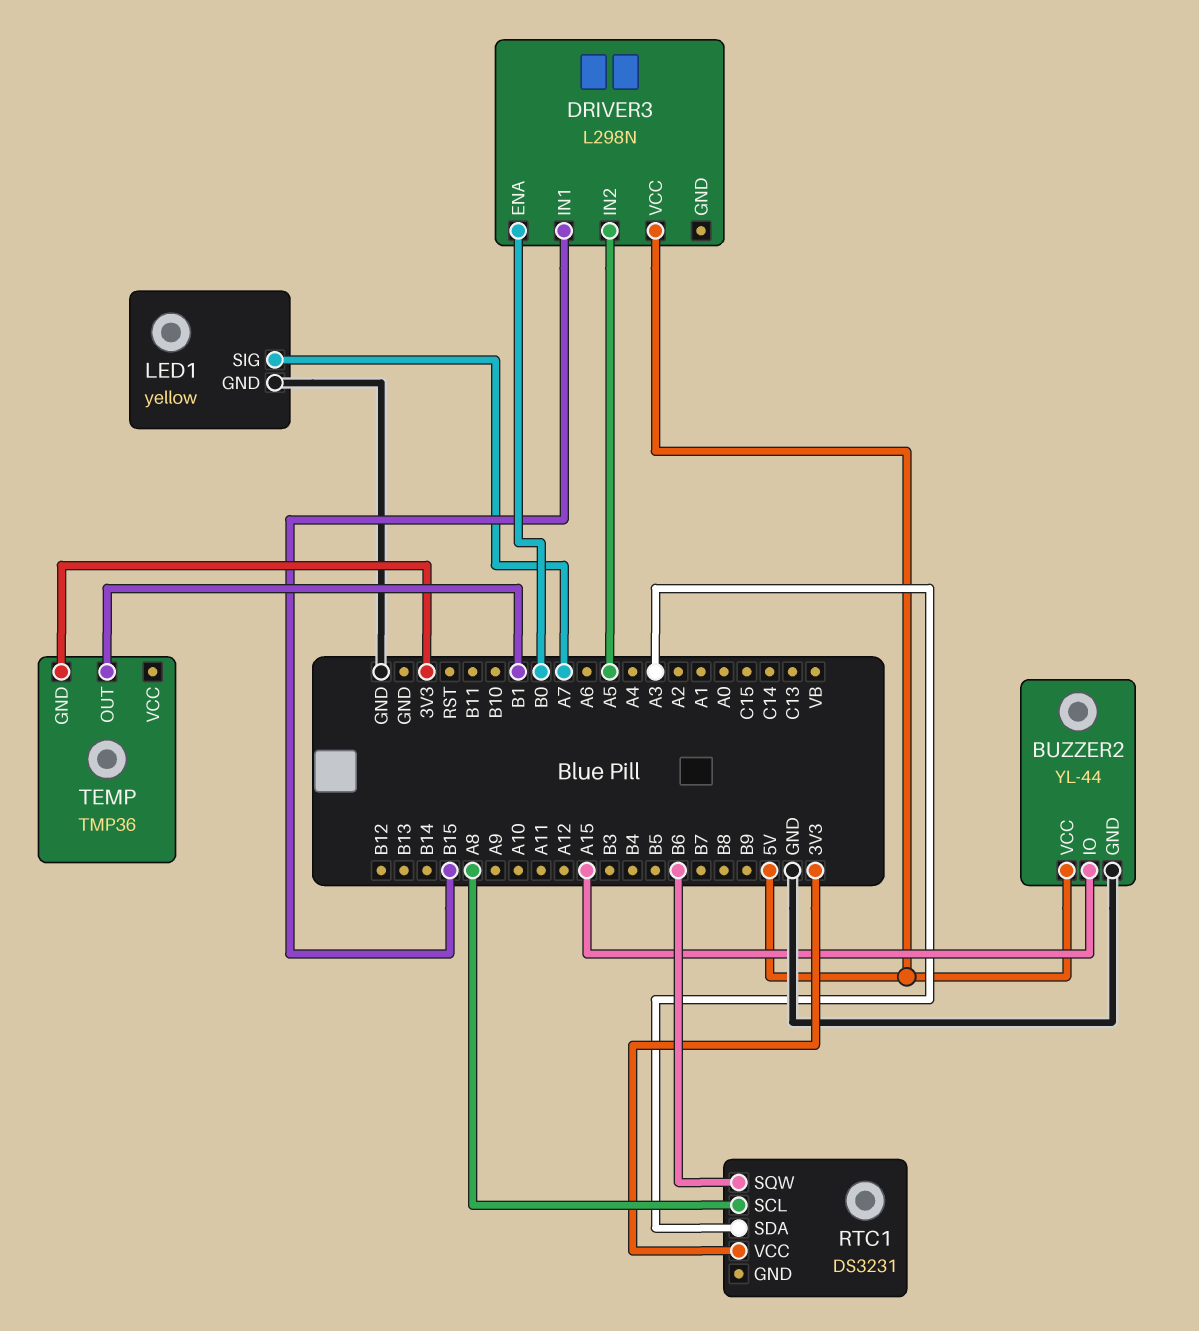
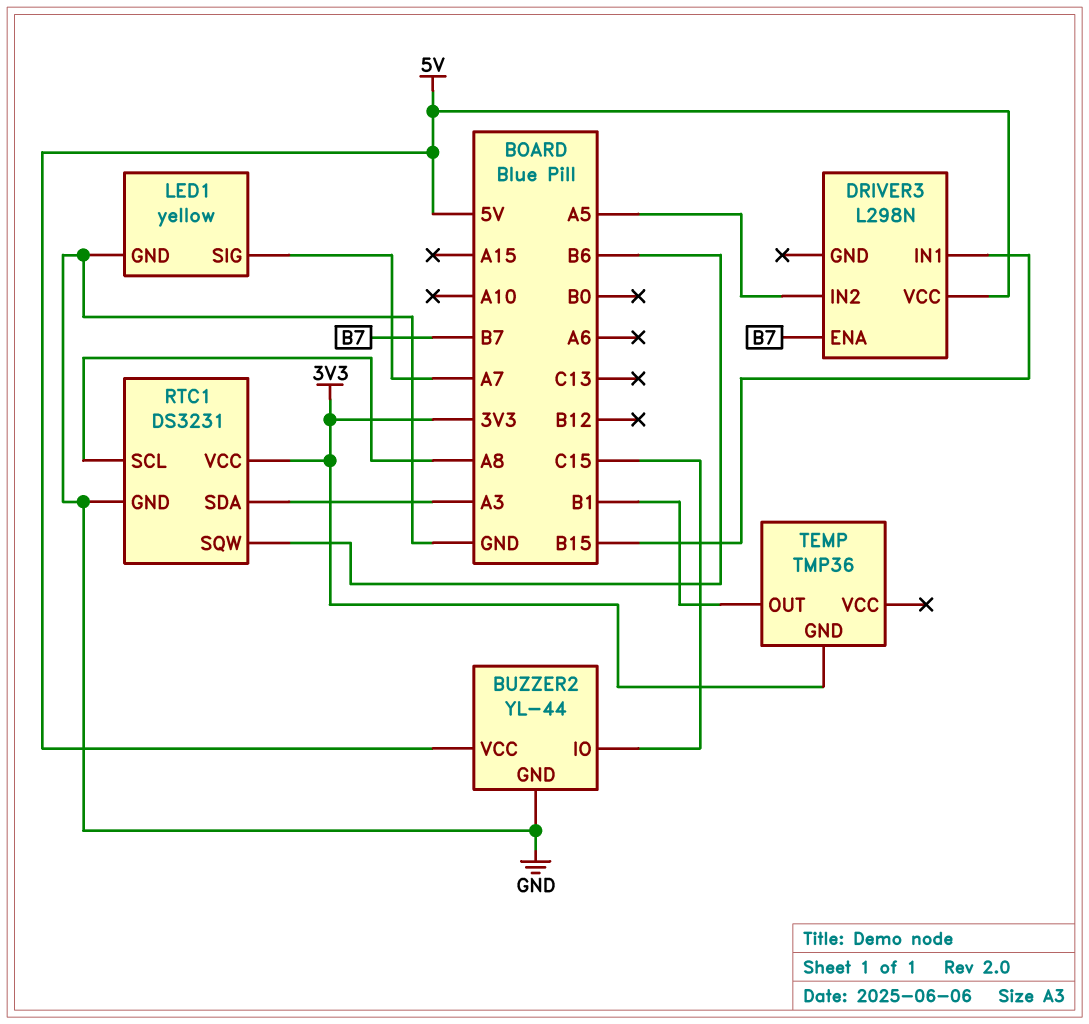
BUZZER2 pin IO: A15 -> C15
DRIVER3 pin ENA: B0 -> B7
RTC1 pin GND: none -> GND

